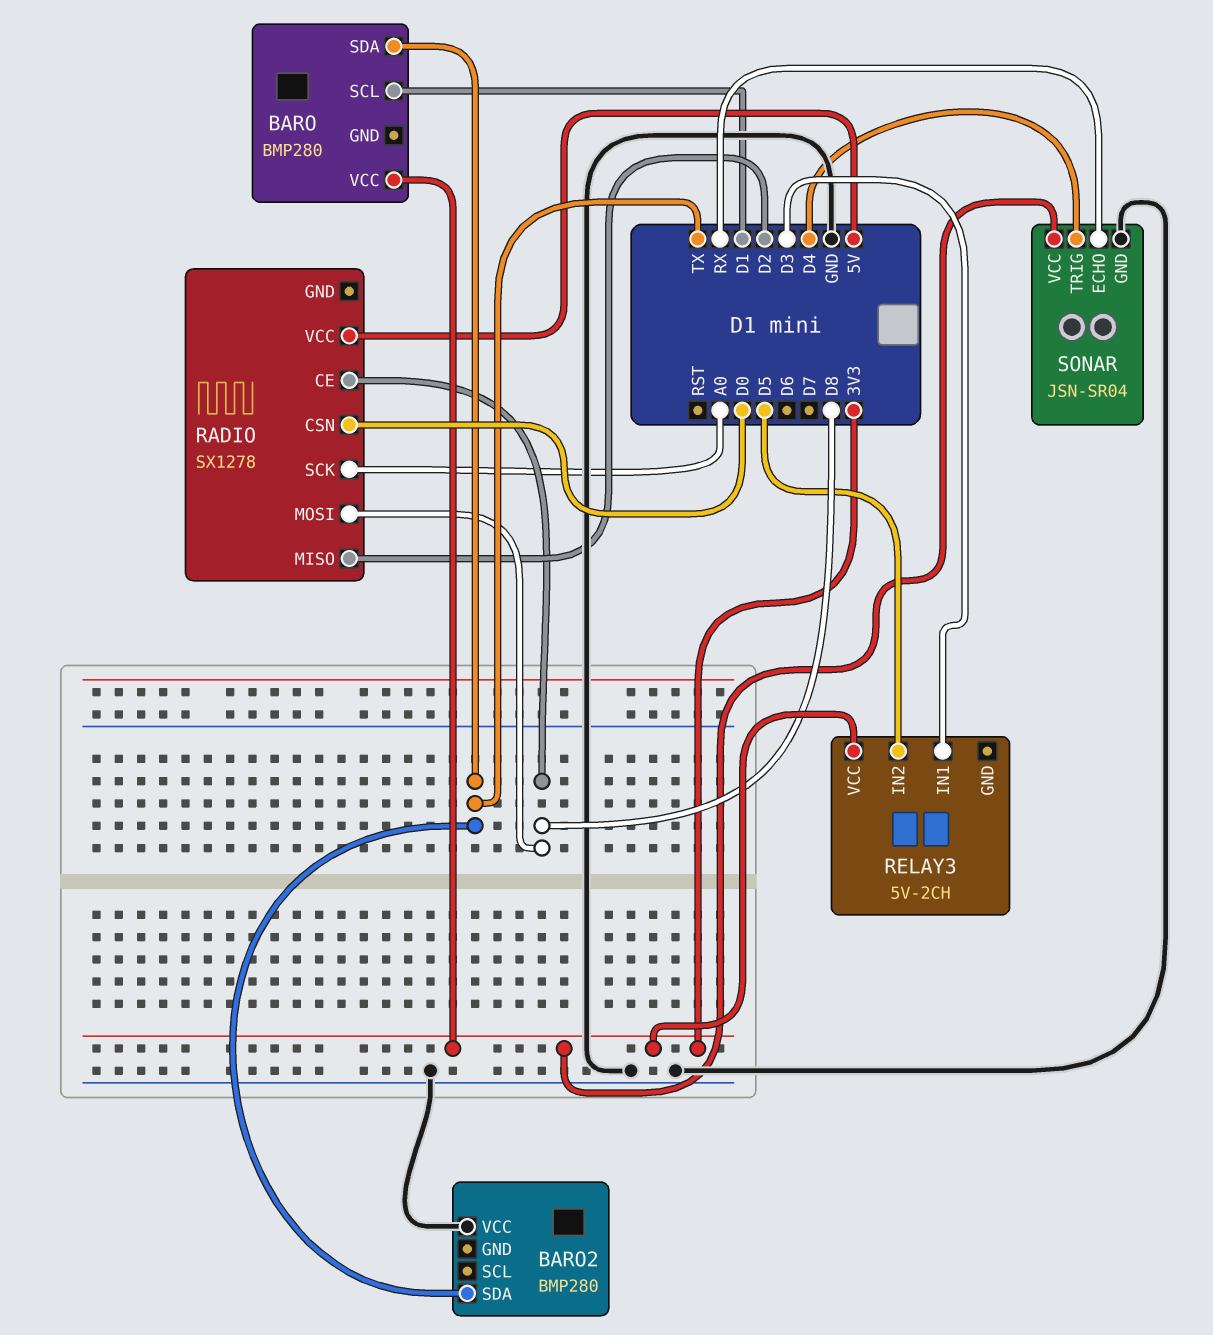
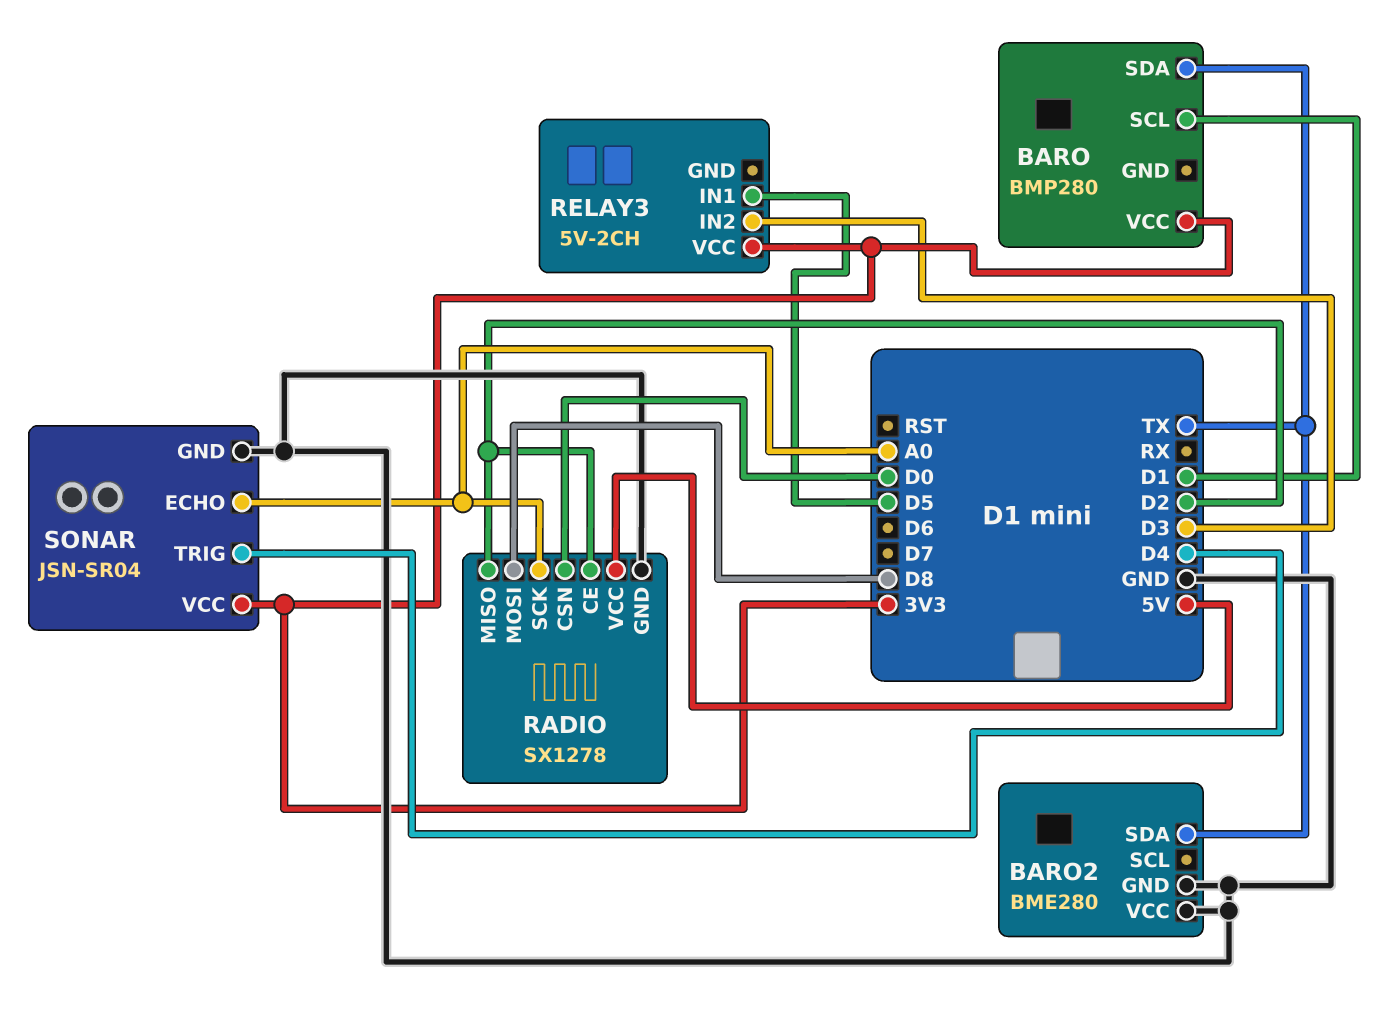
BARO2: BMP280 -> BME280
BARO2 pin GND: none -> GND
RADIO pin CE: D8 -> D2
RADIO pin GND: none -> GND
RELAY3 pin IN1: D3 -> D5
RELAY3 pin IN2: D5 -> D3
SONAR pin ECHO: RX -> A0

